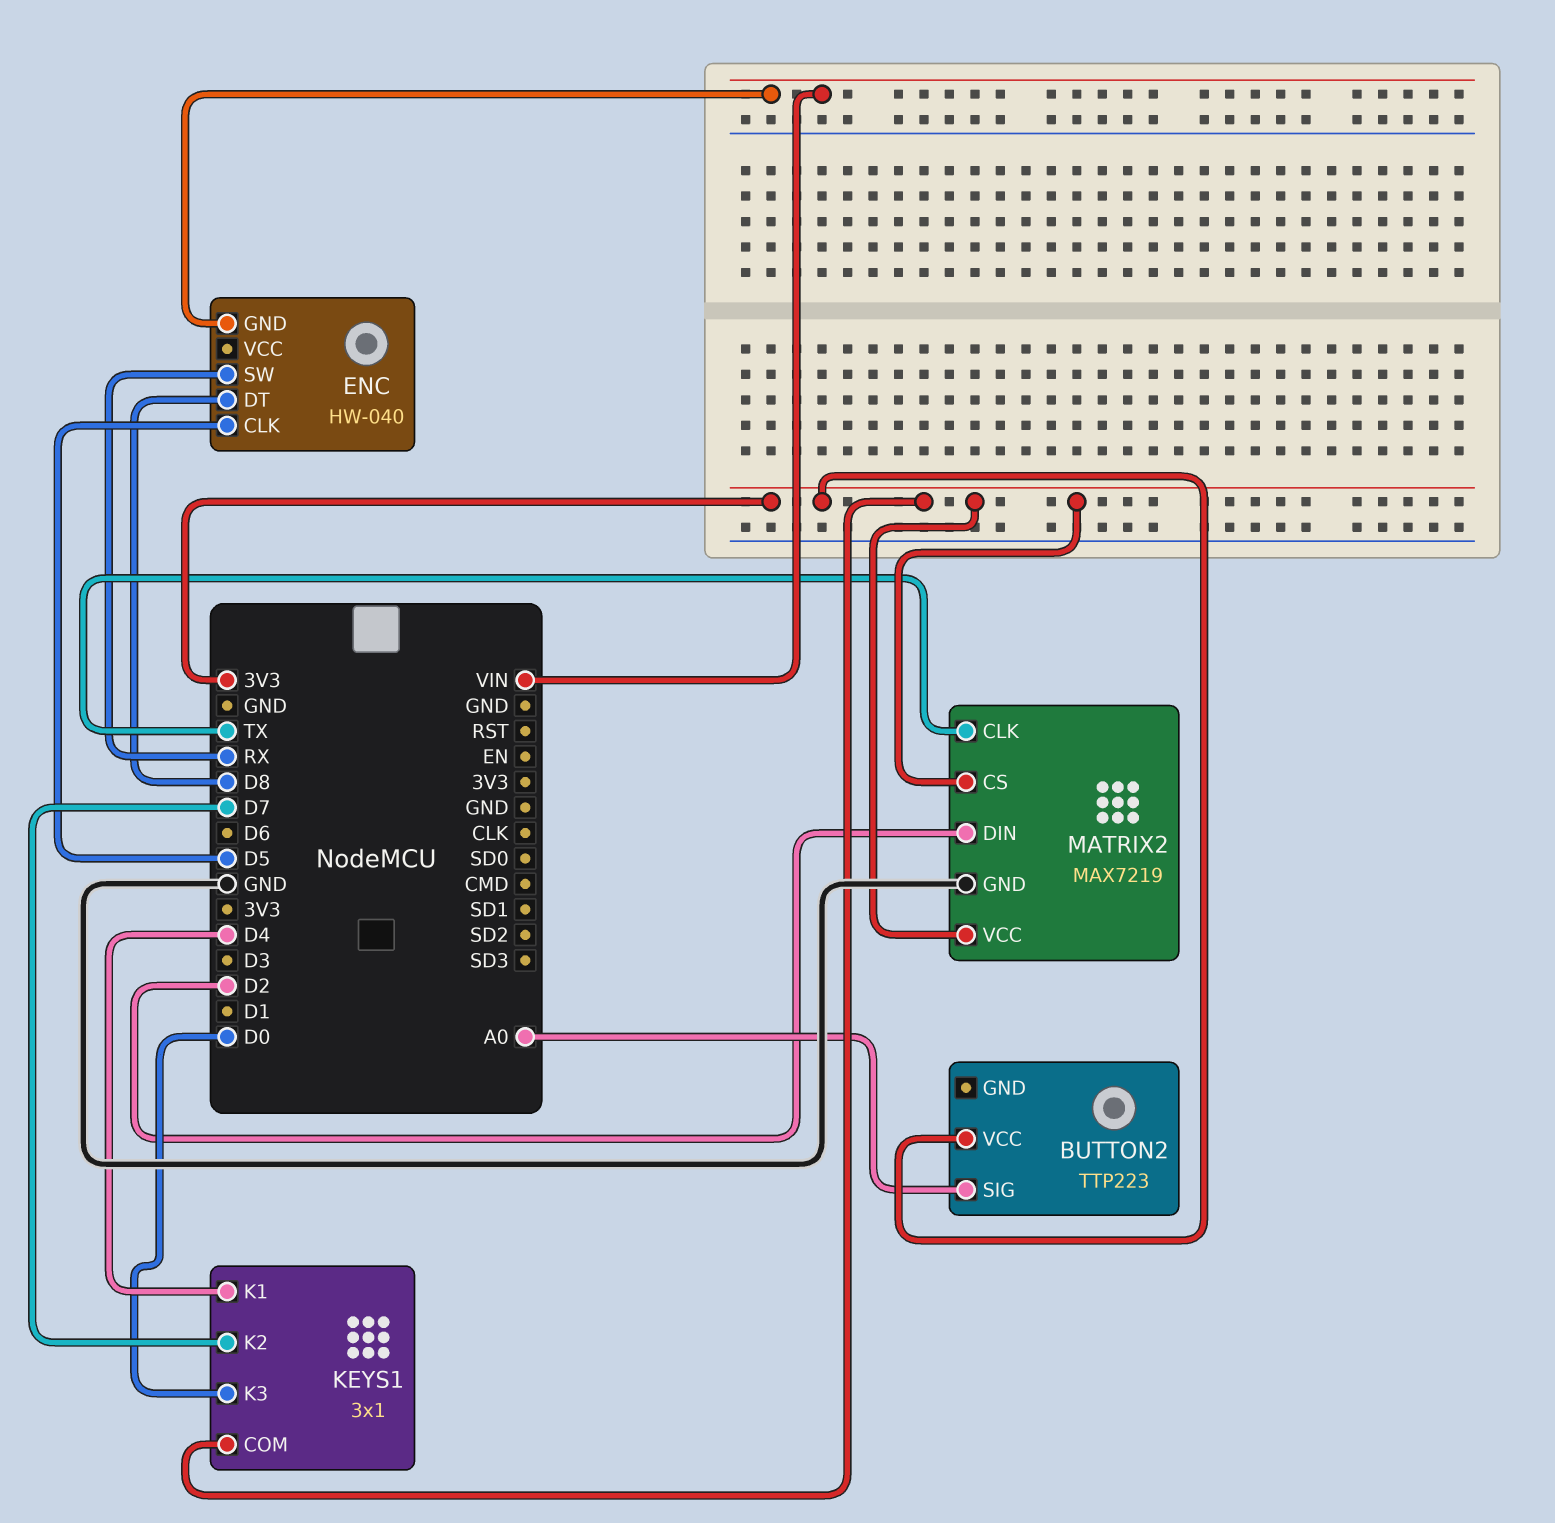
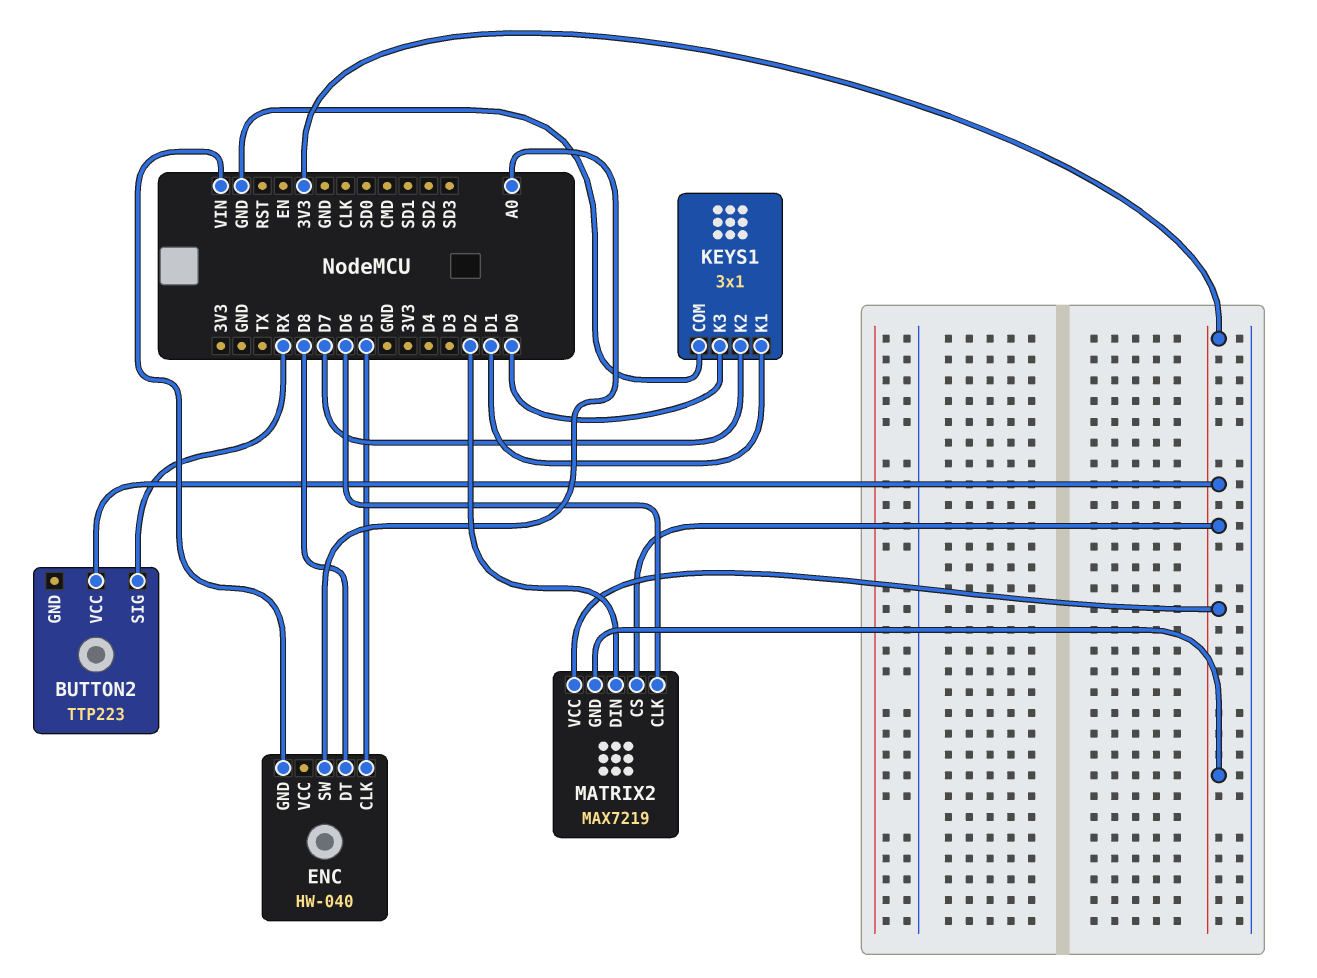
BUTTON2 pin SIG: A0 -> RX
ENC pin SW: RX -> A0
KEYS1 pin COM: 3V3 -> GND
KEYS1 pin K1: D4 -> D1
MATRIX2 pin CLK: TX -> D6
MATRIX2 pin GND: GND -> 3V3

